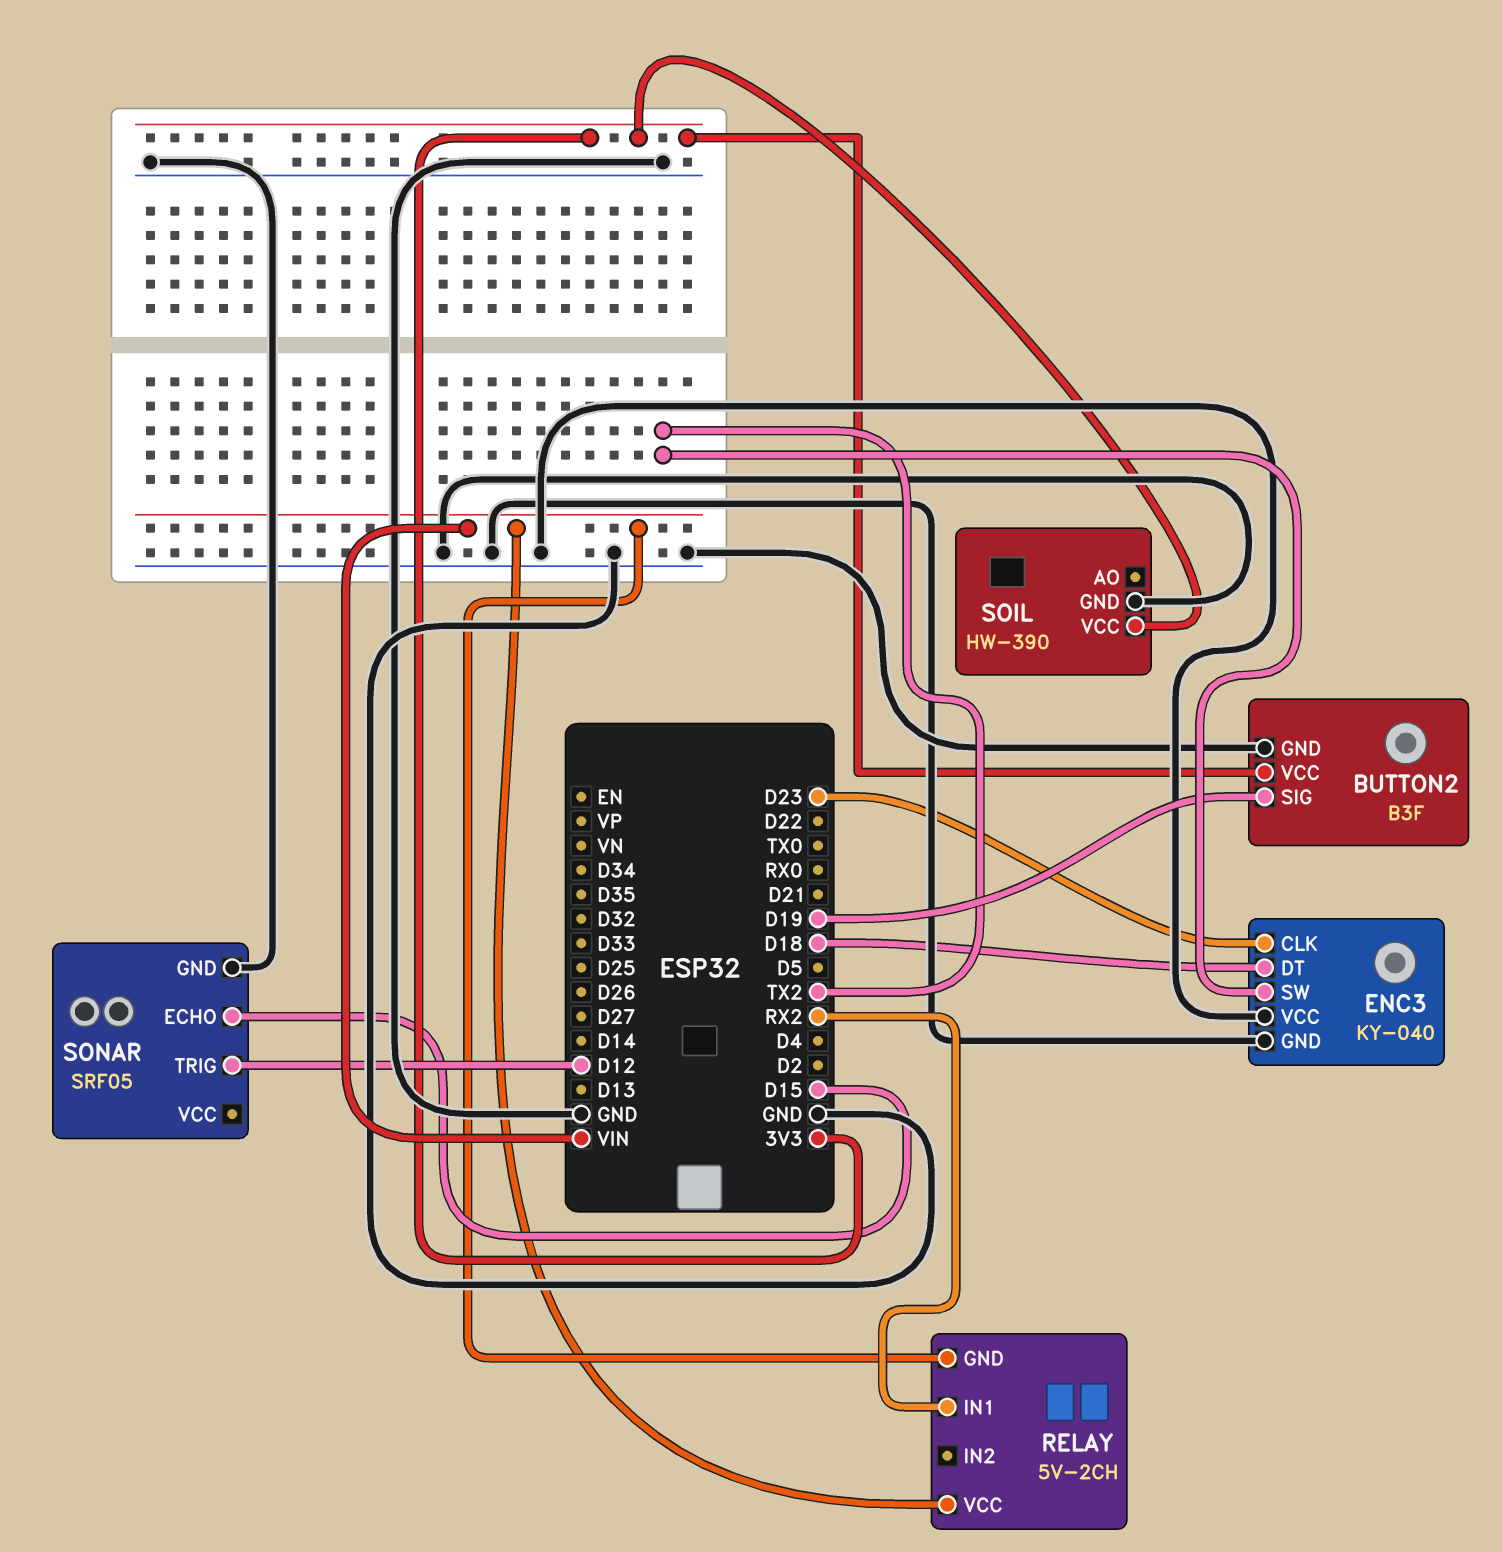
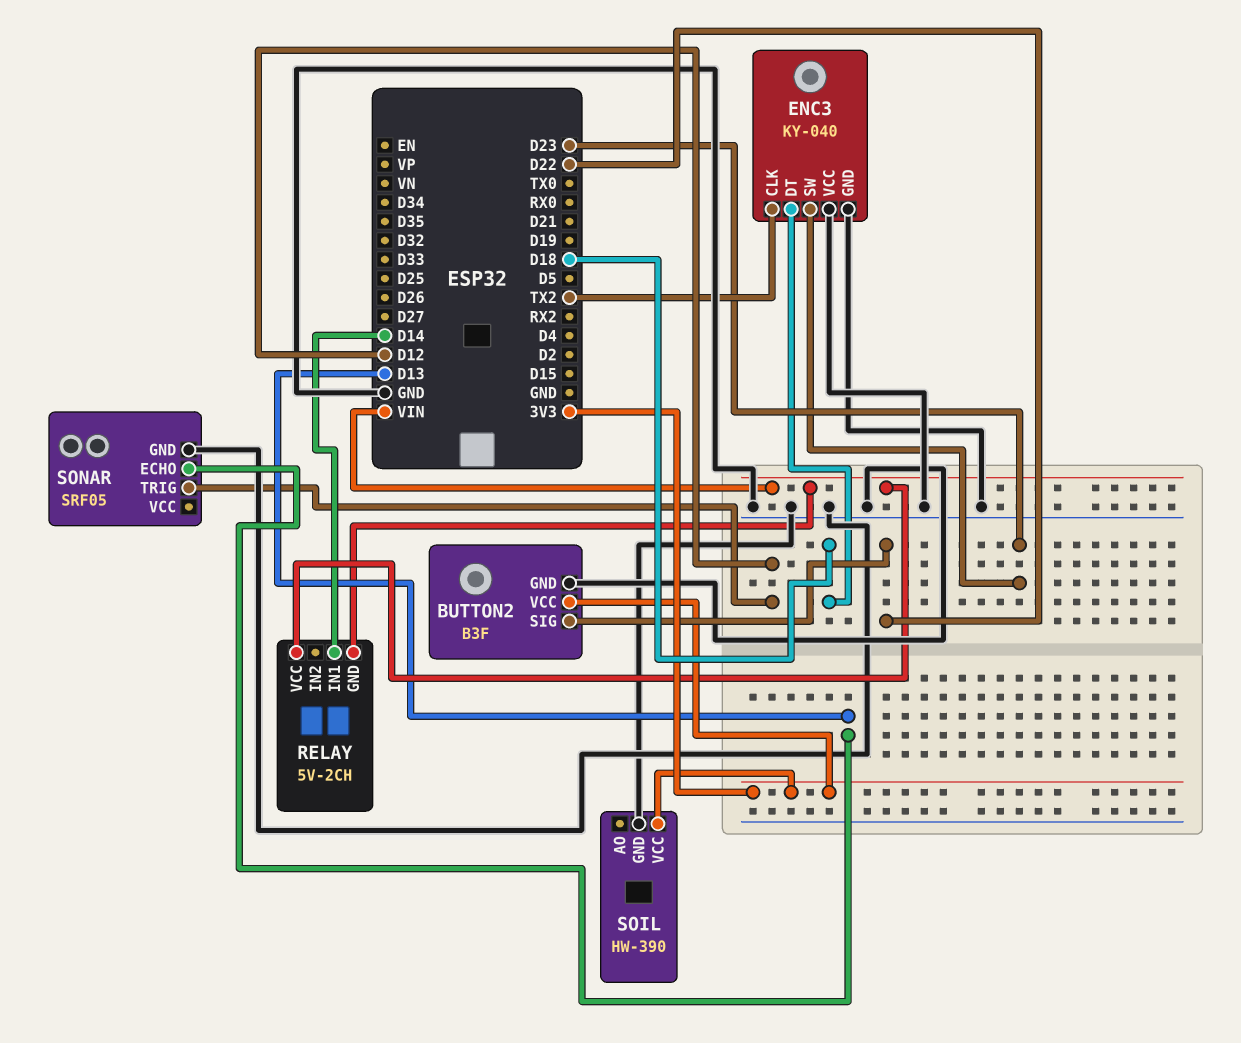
BUTTON2 pin SIG: D19 -> D22
ENC3 pin CLK: D23 -> TX2
ENC3 pin SW: TX2 -> D23
RELAY pin IN1: RX2 -> D14
SONAR pin ECHO: D15 -> D13

